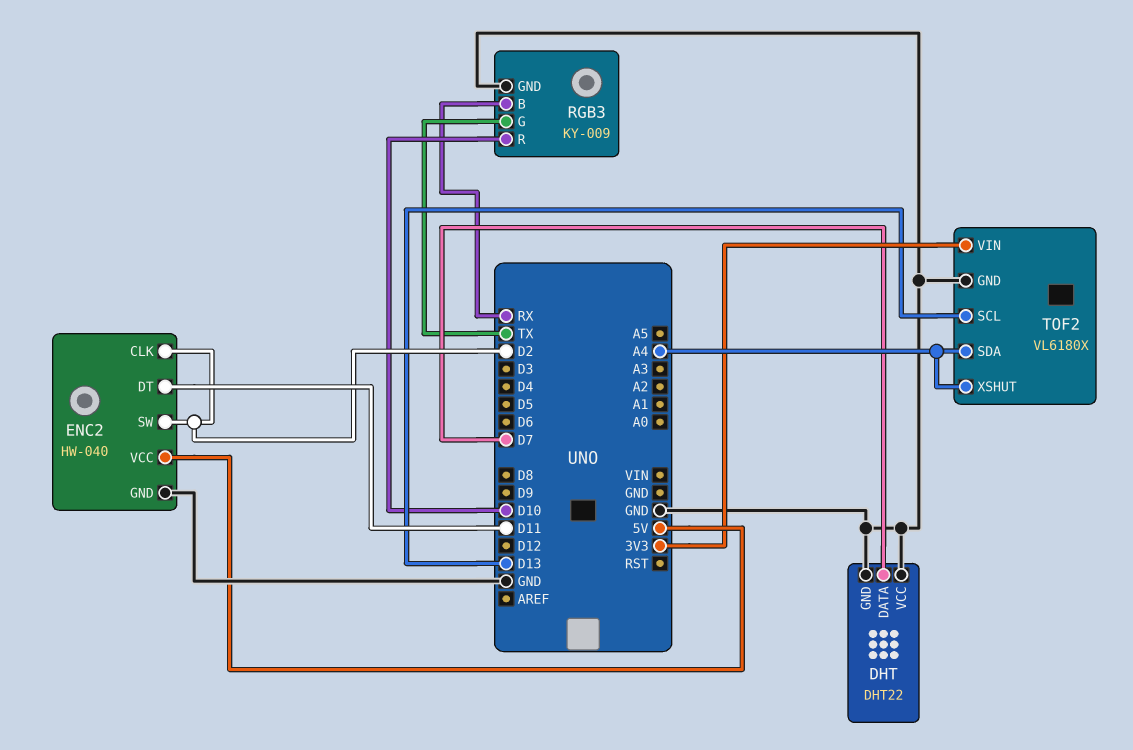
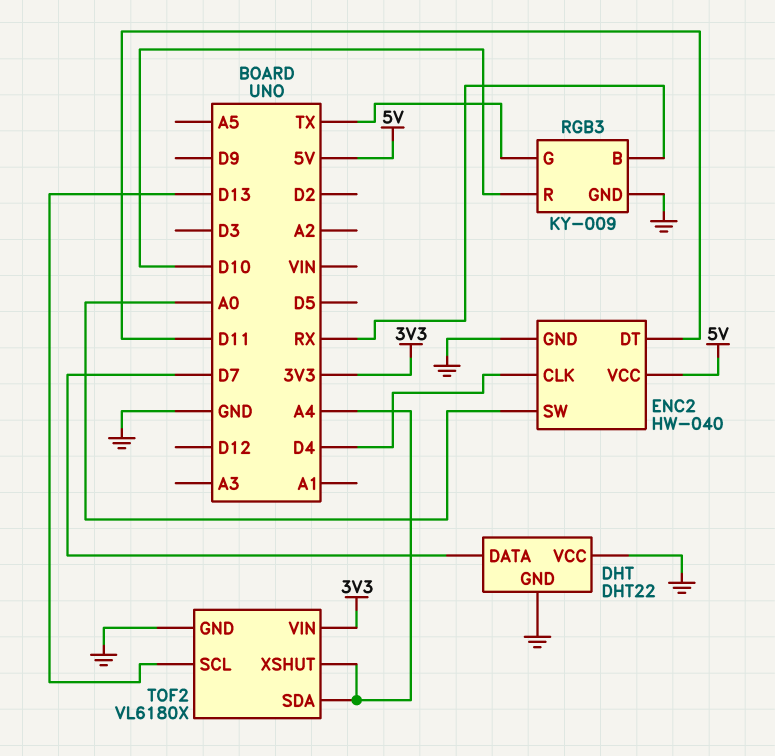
ENC2 pin CLK: D2 -> D4
ENC2 pin SW: D2 -> A0

